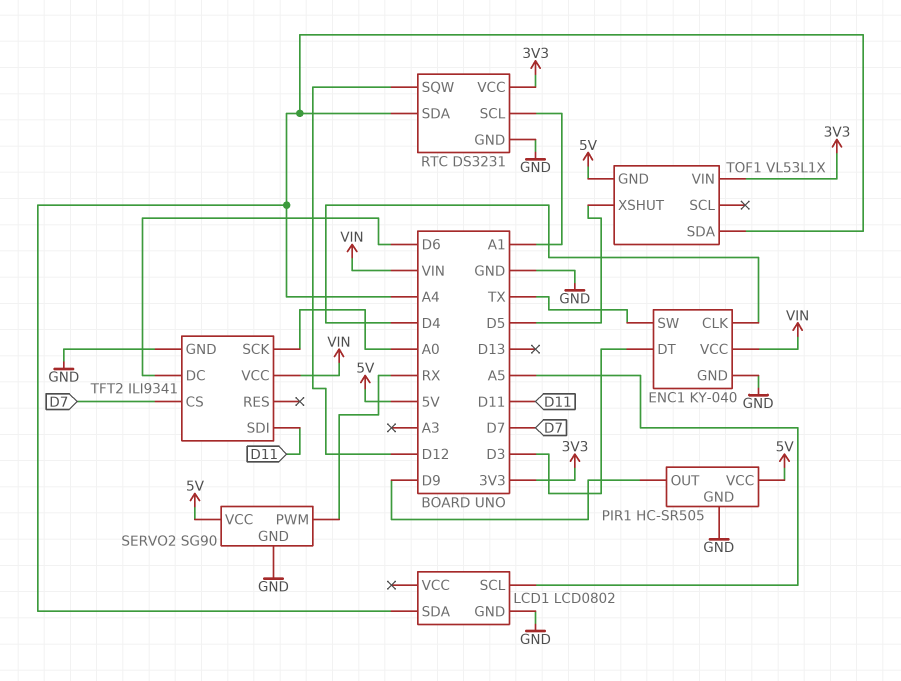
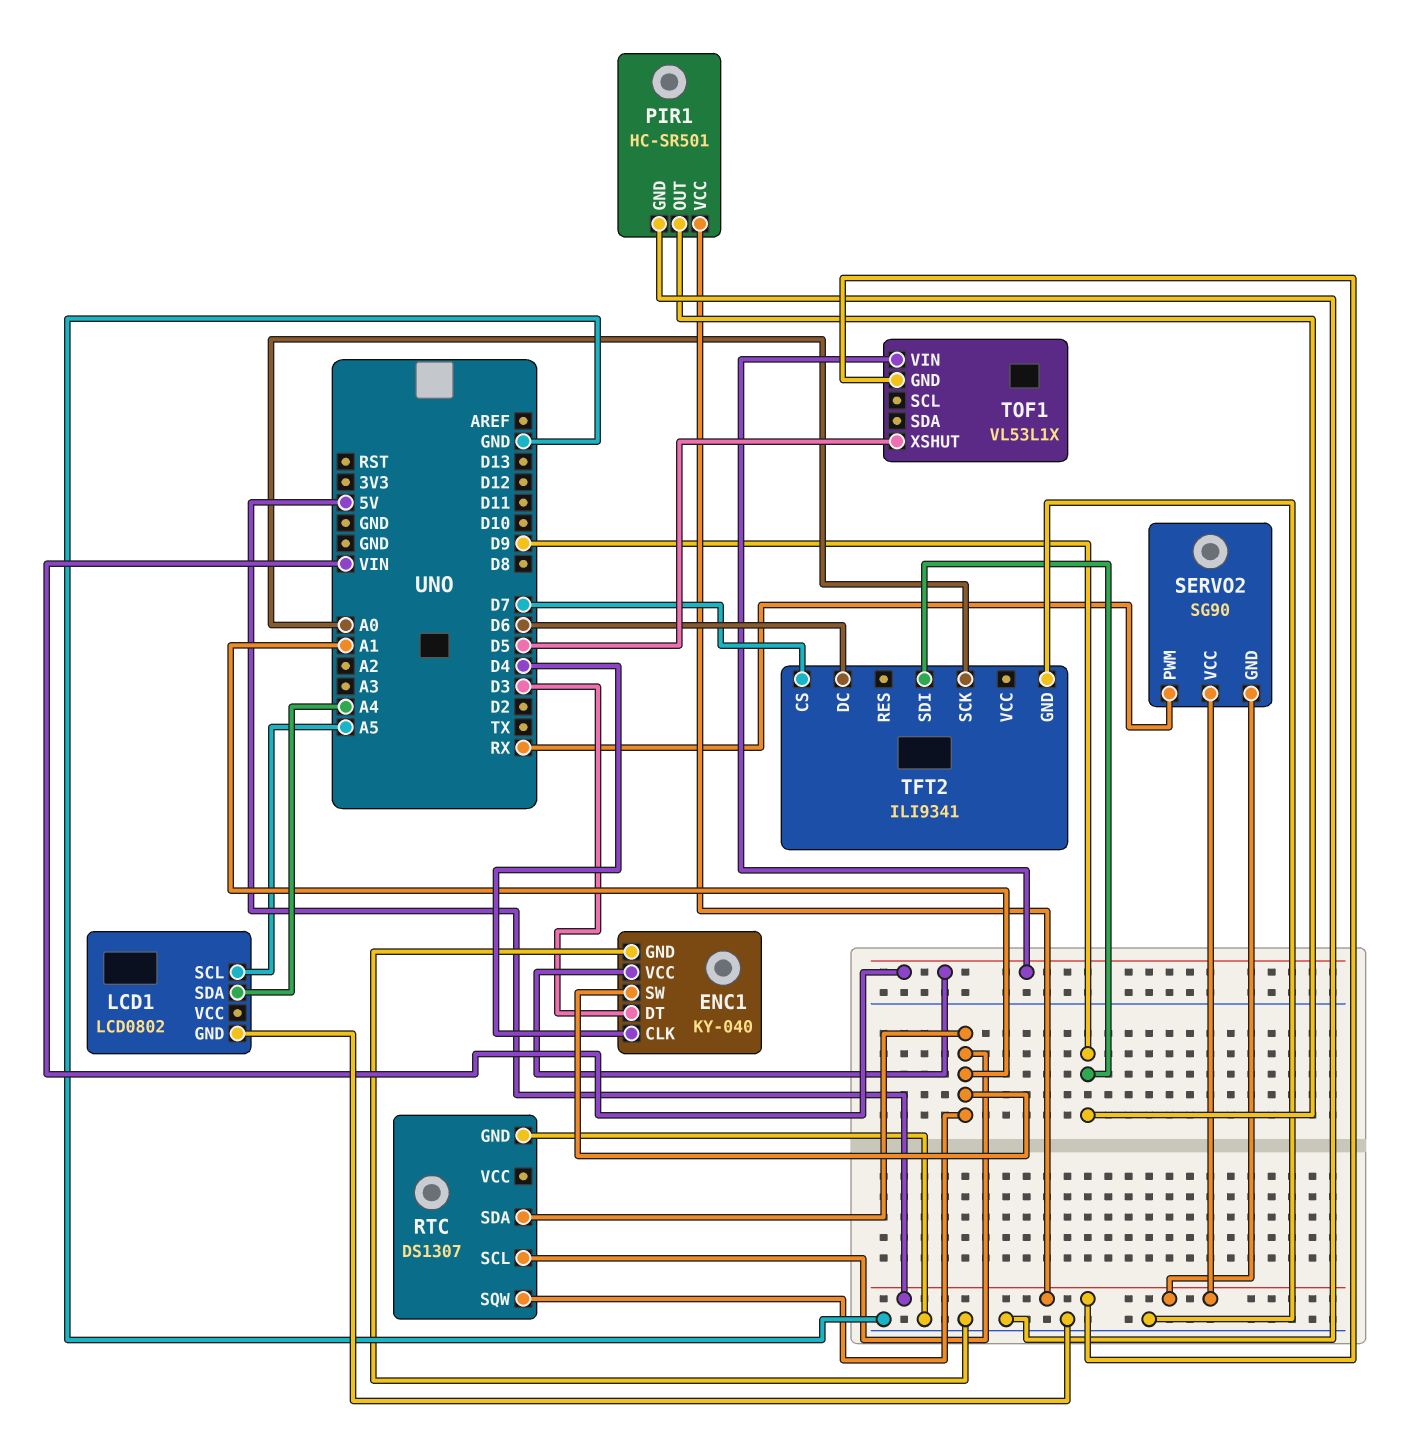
ENC1 pin SW: TX -> A1
PIR1: HC-SR505 -> HC-SR501
RTC: DS3231 -> DS1307
RTC pin SDA: A4 -> A1
RTC pin SQW: D12 -> A1
RTC pin VCC: 3V3 -> none
SERVO2 pin GND: GND -> 5V
TFT2 pin SDI: D11 -> D9
TFT2 pin VCC: VIN -> none
TOF1 pin SDA: A4 -> none
TOF1 pin VIN: 3V3 -> VIN

